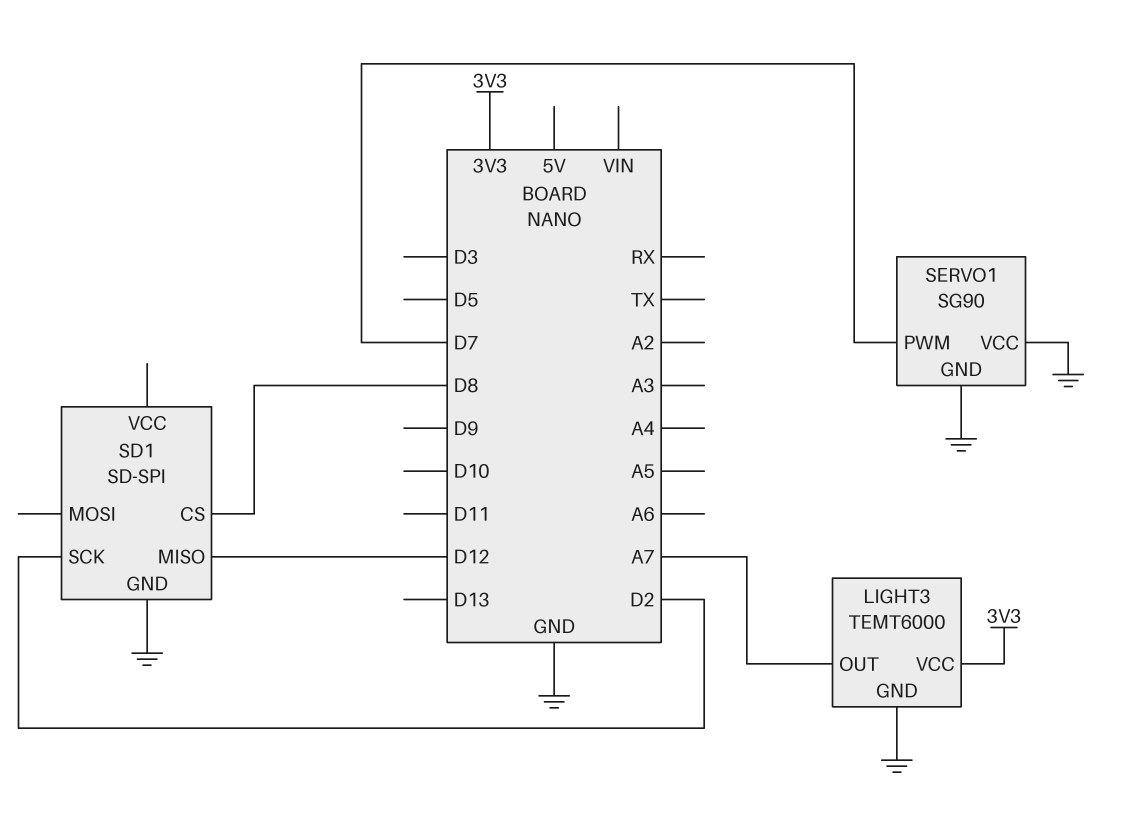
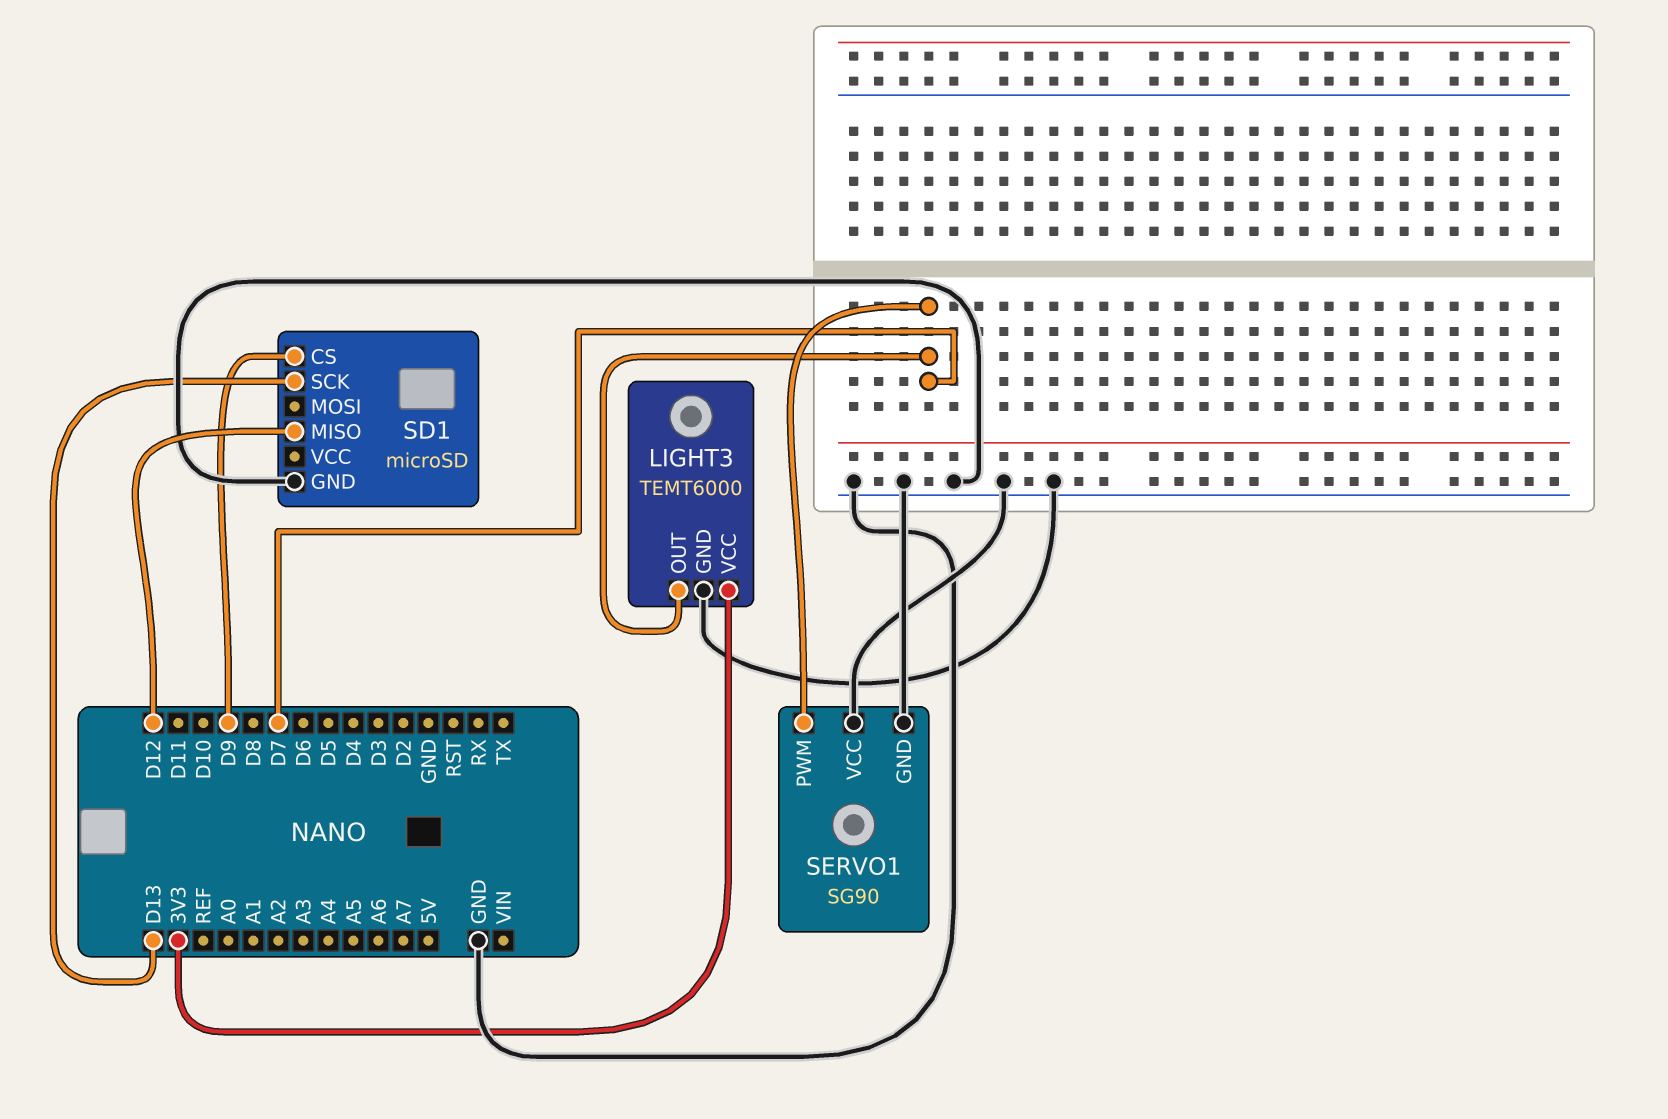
LIGHT3 pin OUT: A7 -> D7
SD1: SD-SPI -> microSD
SD1 pin CS: D8 -> D9
SD1 pin SCK: D2 -> D13

